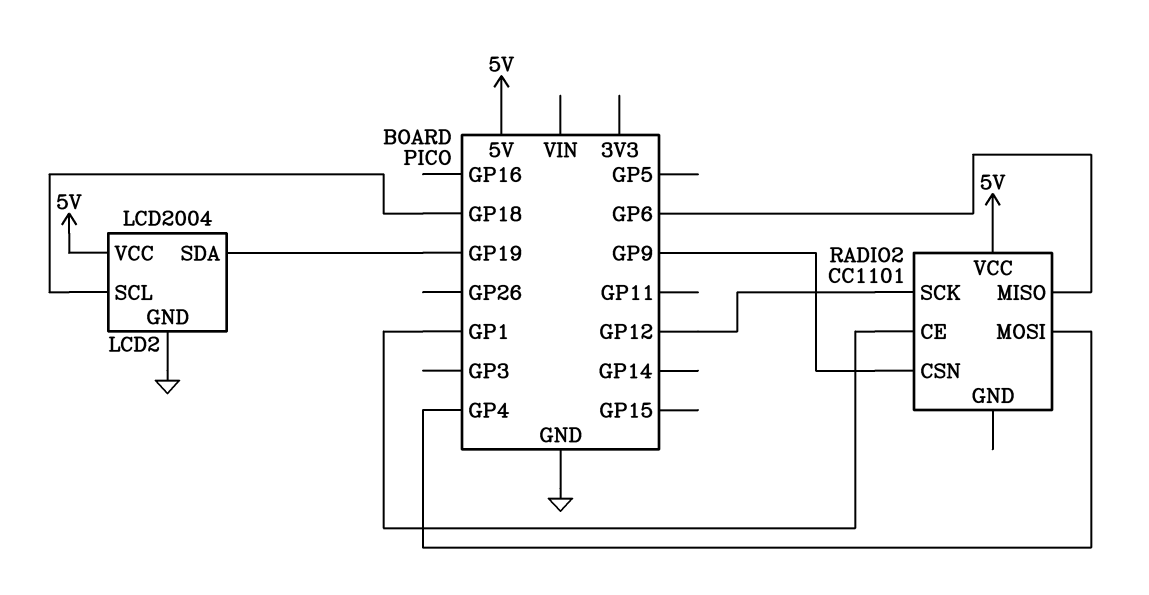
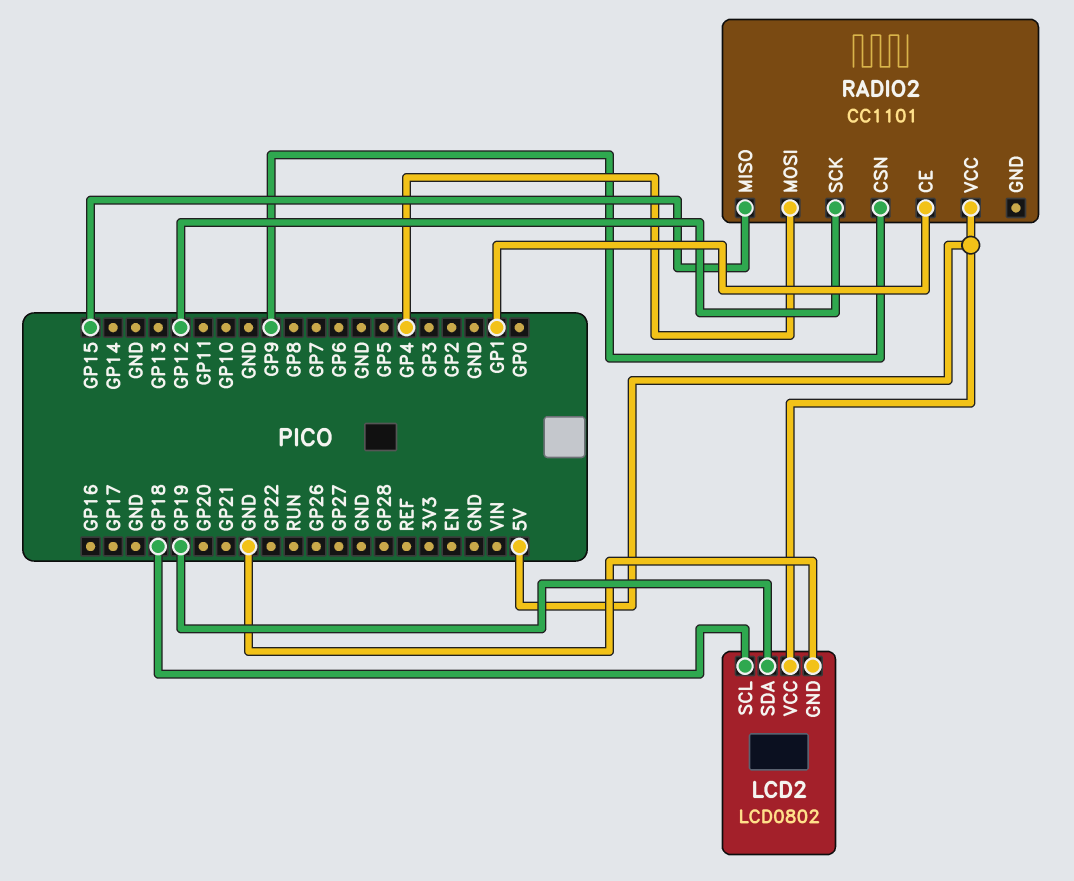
LCD2: LCD2004 -> LCD0802
RADIO2 pin MISO: GP6 -> GP15

